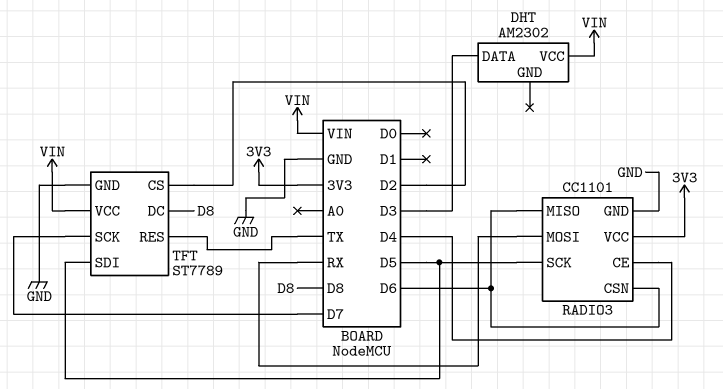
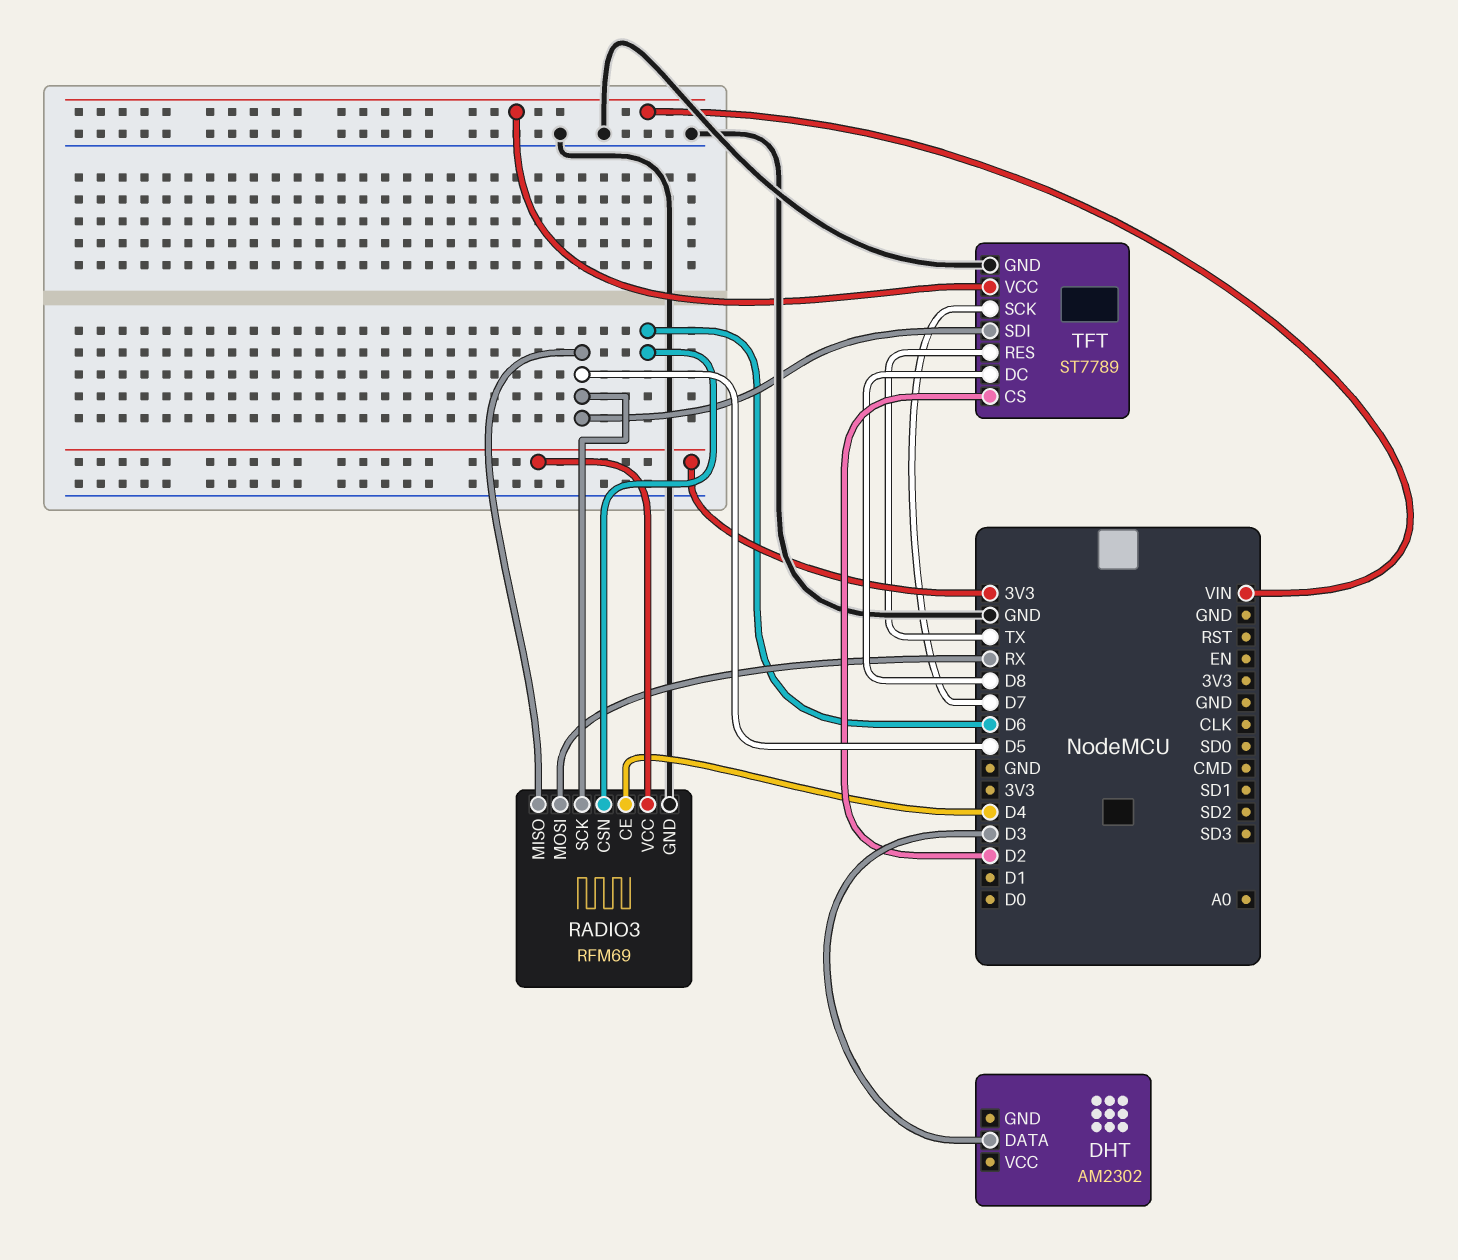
DHT pin VCC: VIN -> none
RADIO3: CC1101 -> RFM69
RADIO3 pin MISO: D6 -> D5

